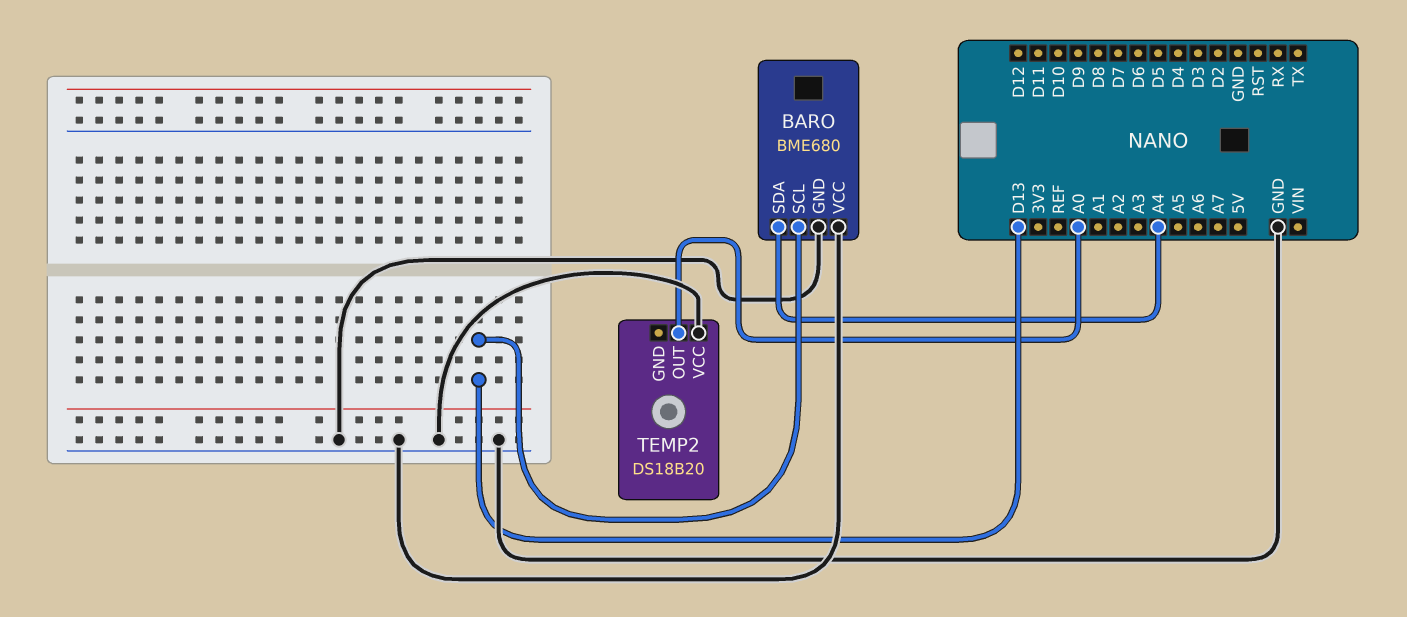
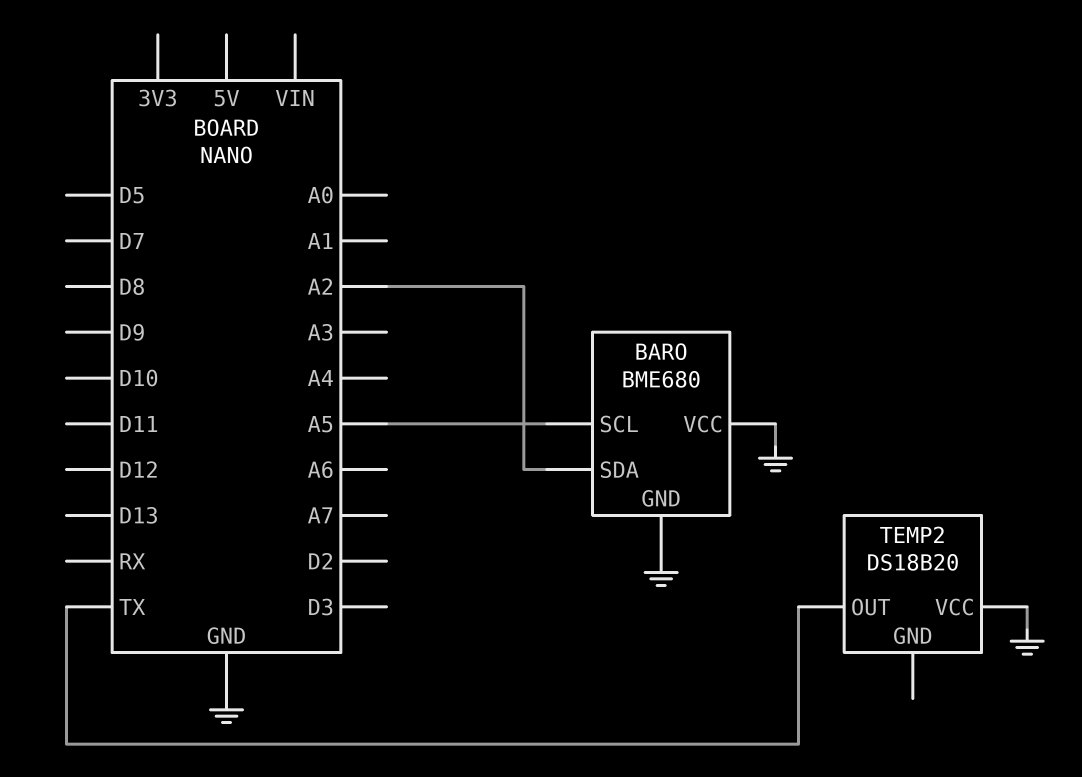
BARO pin SCL: D13 -> A5
BARO pin SDA: A4 -> A2
TEMP2 pin OUT: A0 -> TX

